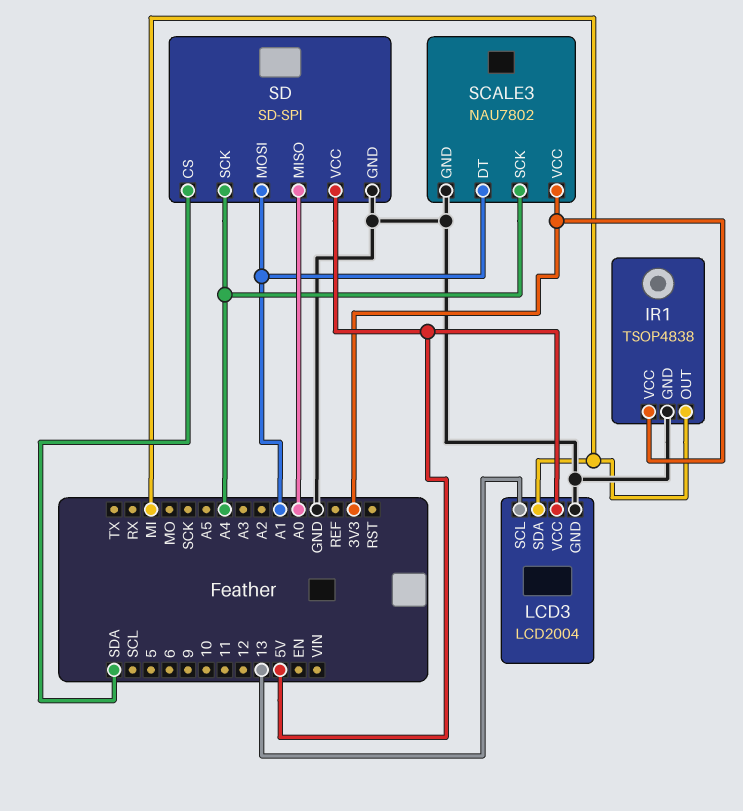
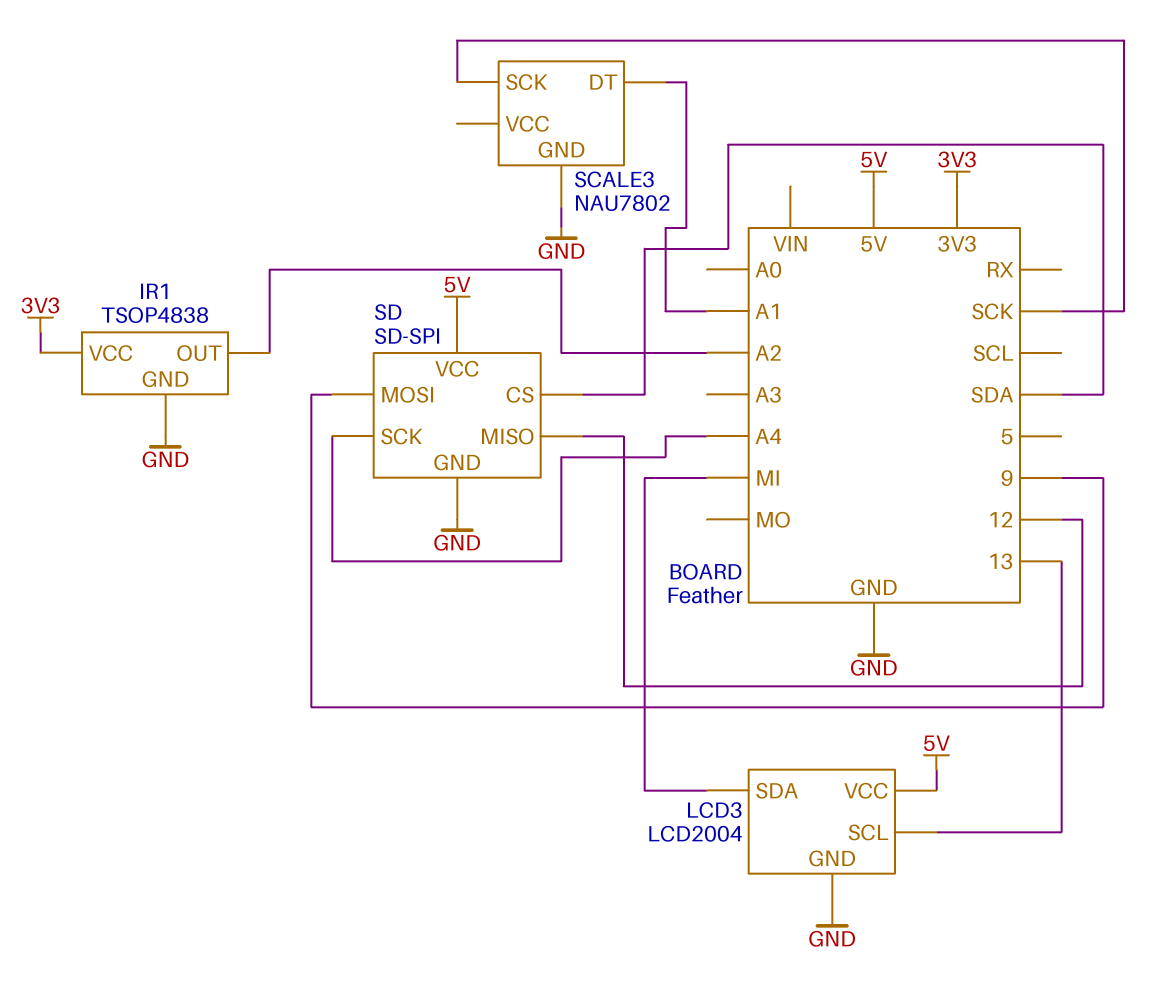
IR1 pin OUT: MI -> A2
SCALE3 pin SCK: A4 -> SCK
SCALE3 pin VCC: 3V3 -> none
SD pin MISO: A0 -> 12
SD pin MOSI: A1 -> 9

